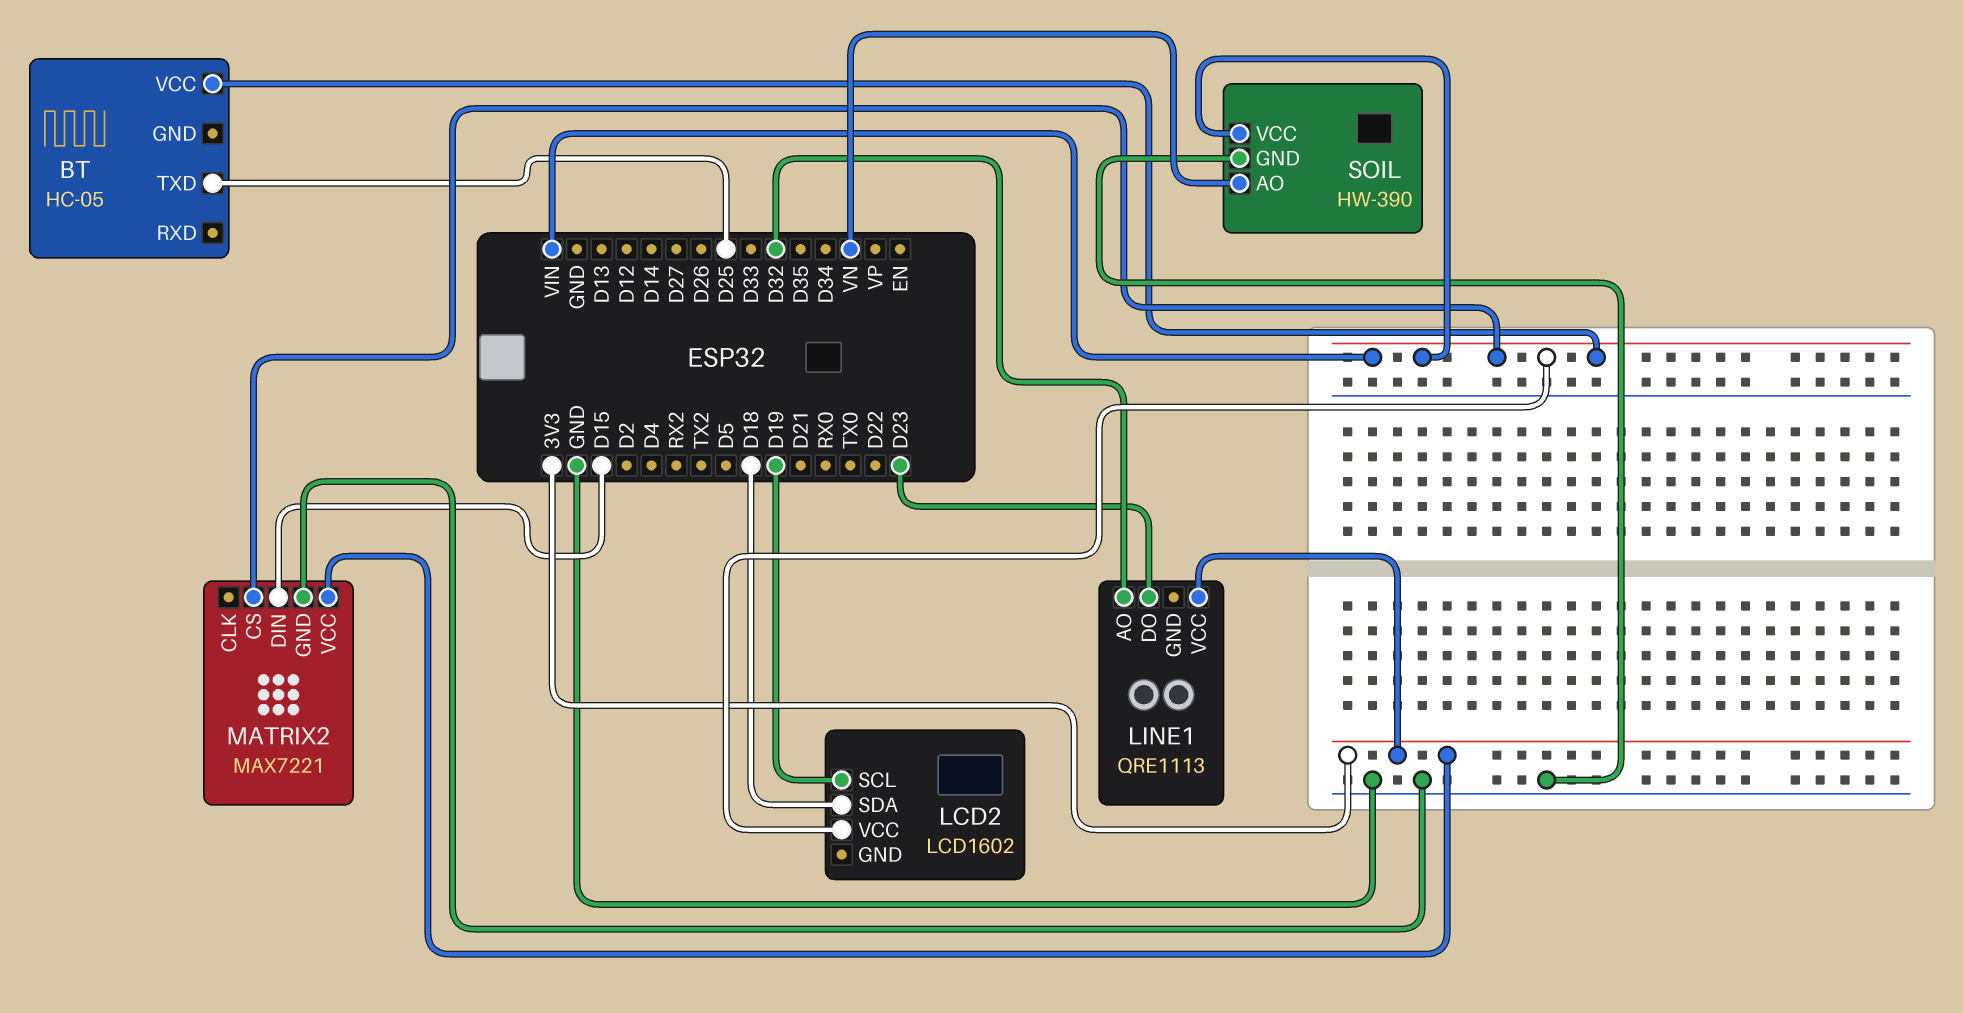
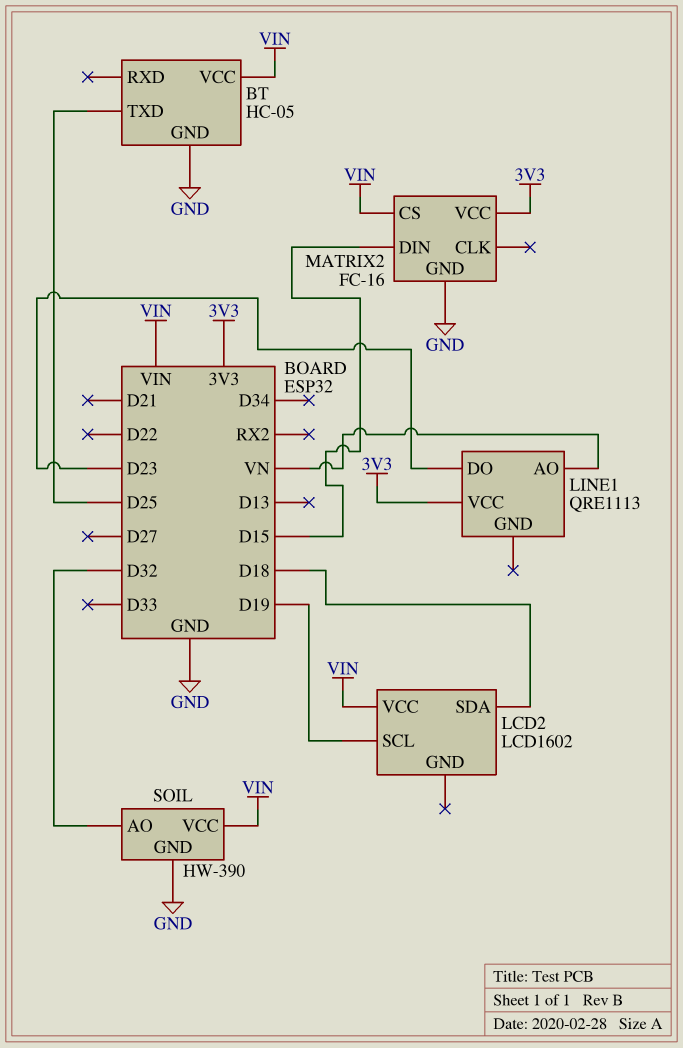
BT pin GND: none -> GND
LINE1 pin AO: D32 -> VN
MATRIX2: MAX7221 -> FC-16
SOIL pin AO: VN -> D32

